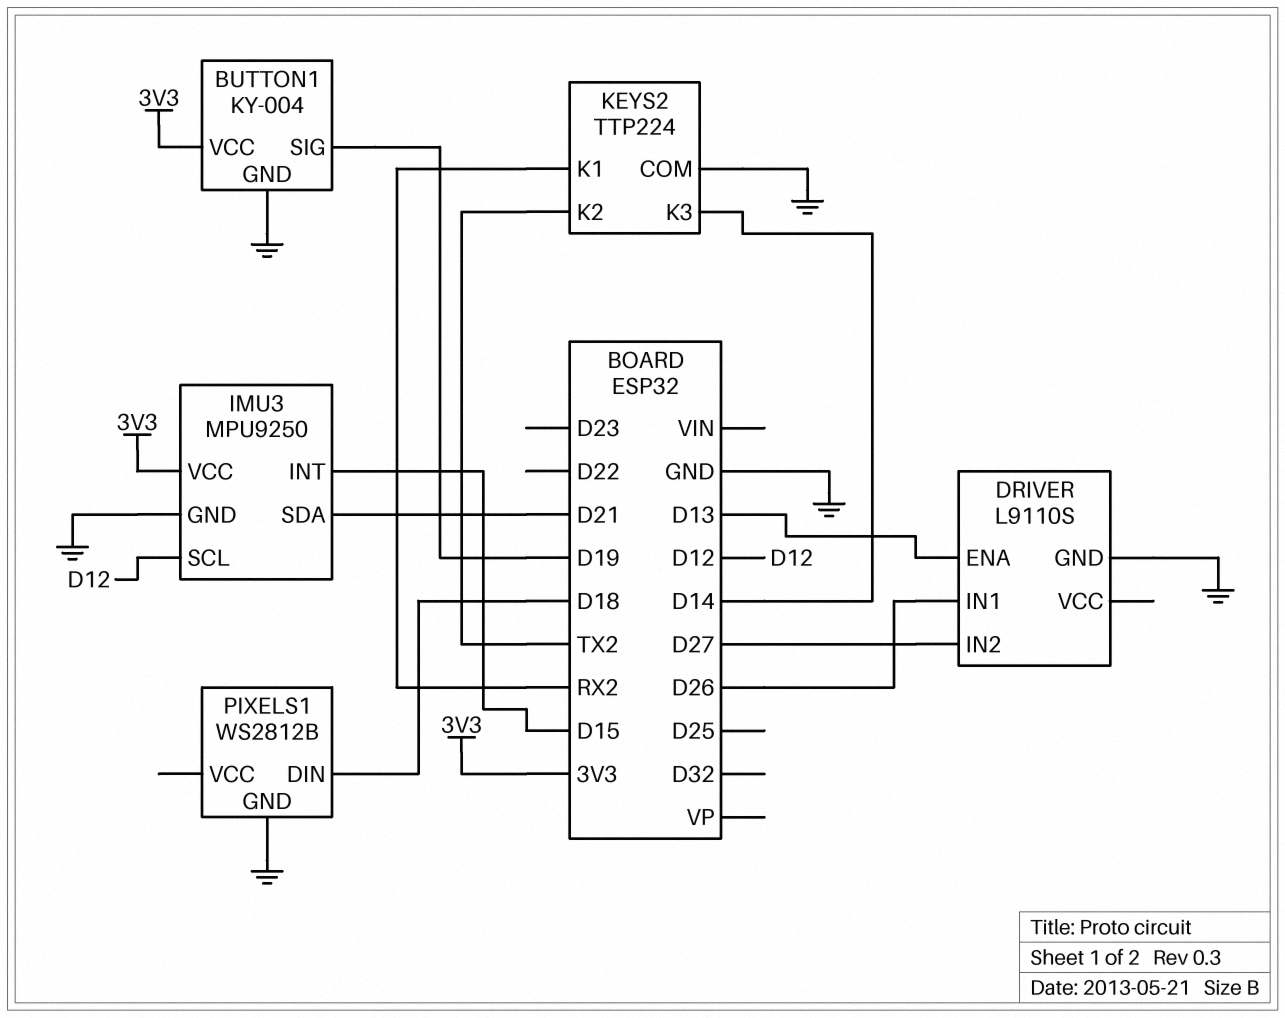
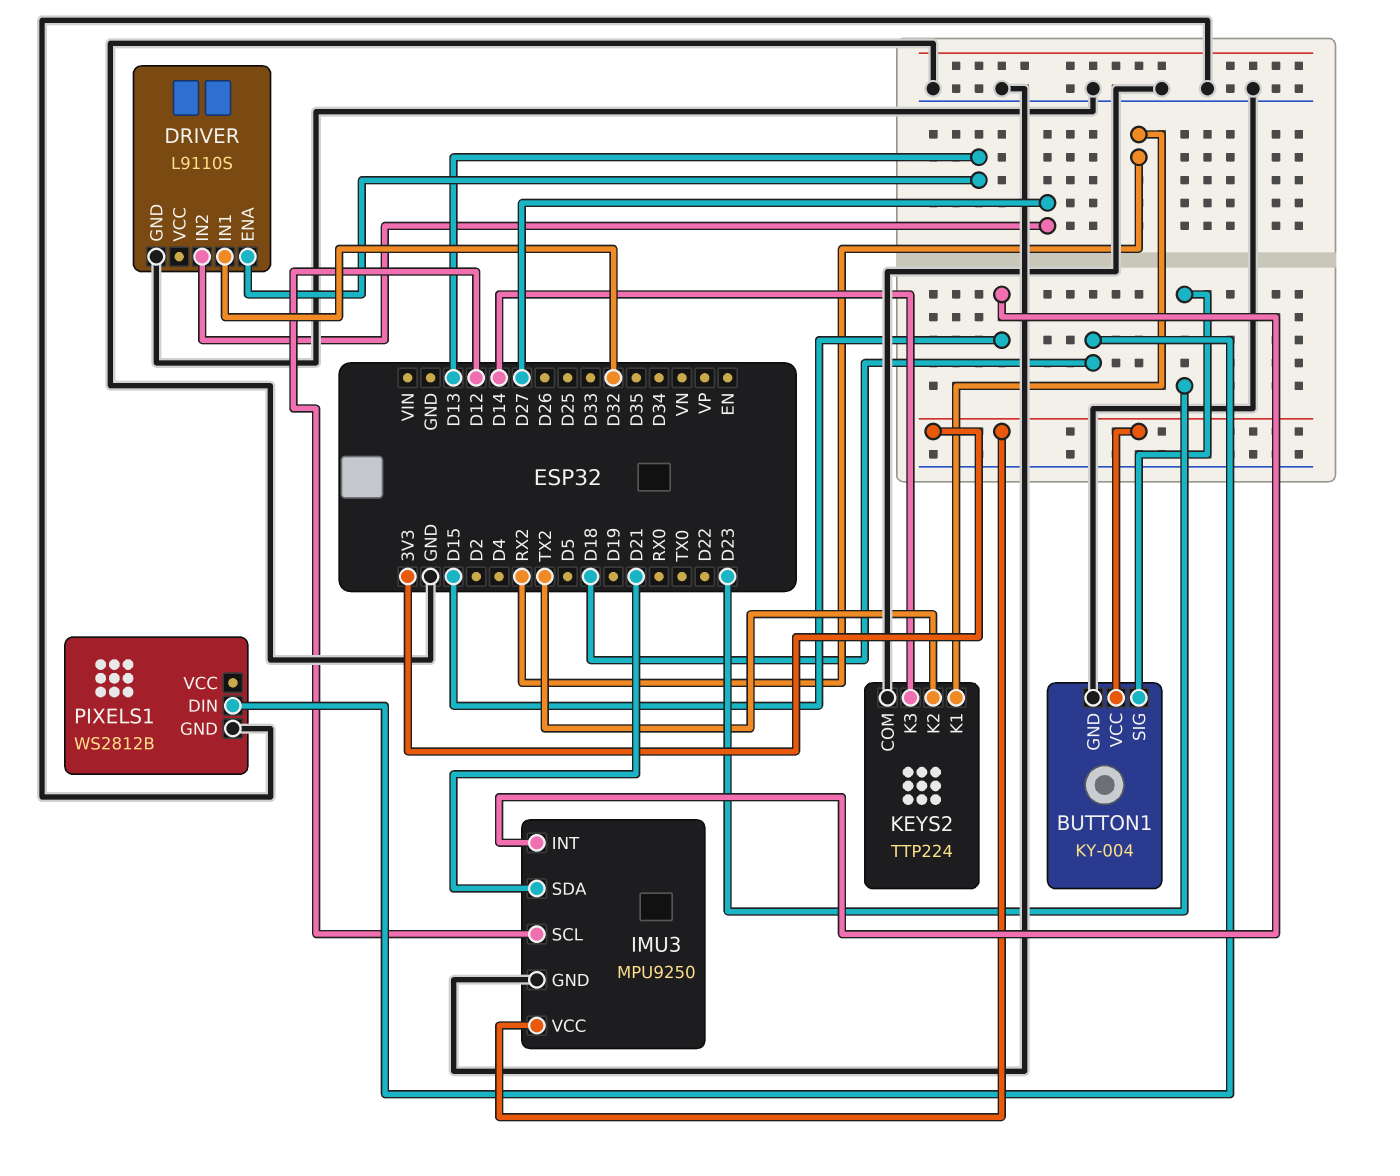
BUTTON1 pin SIG: D19 -> D23
DRIVER pin IN1: D26 -> D32

